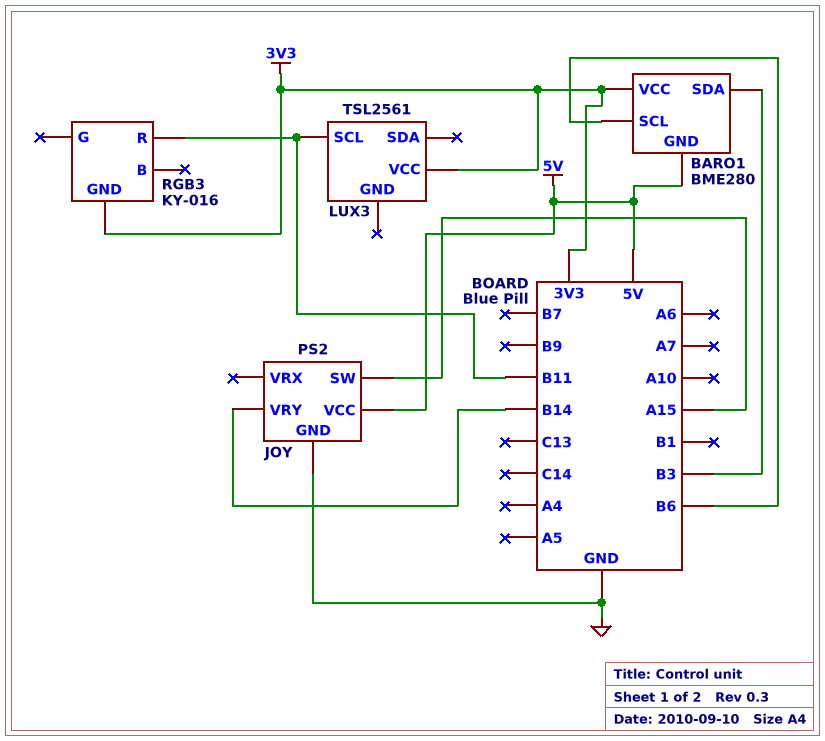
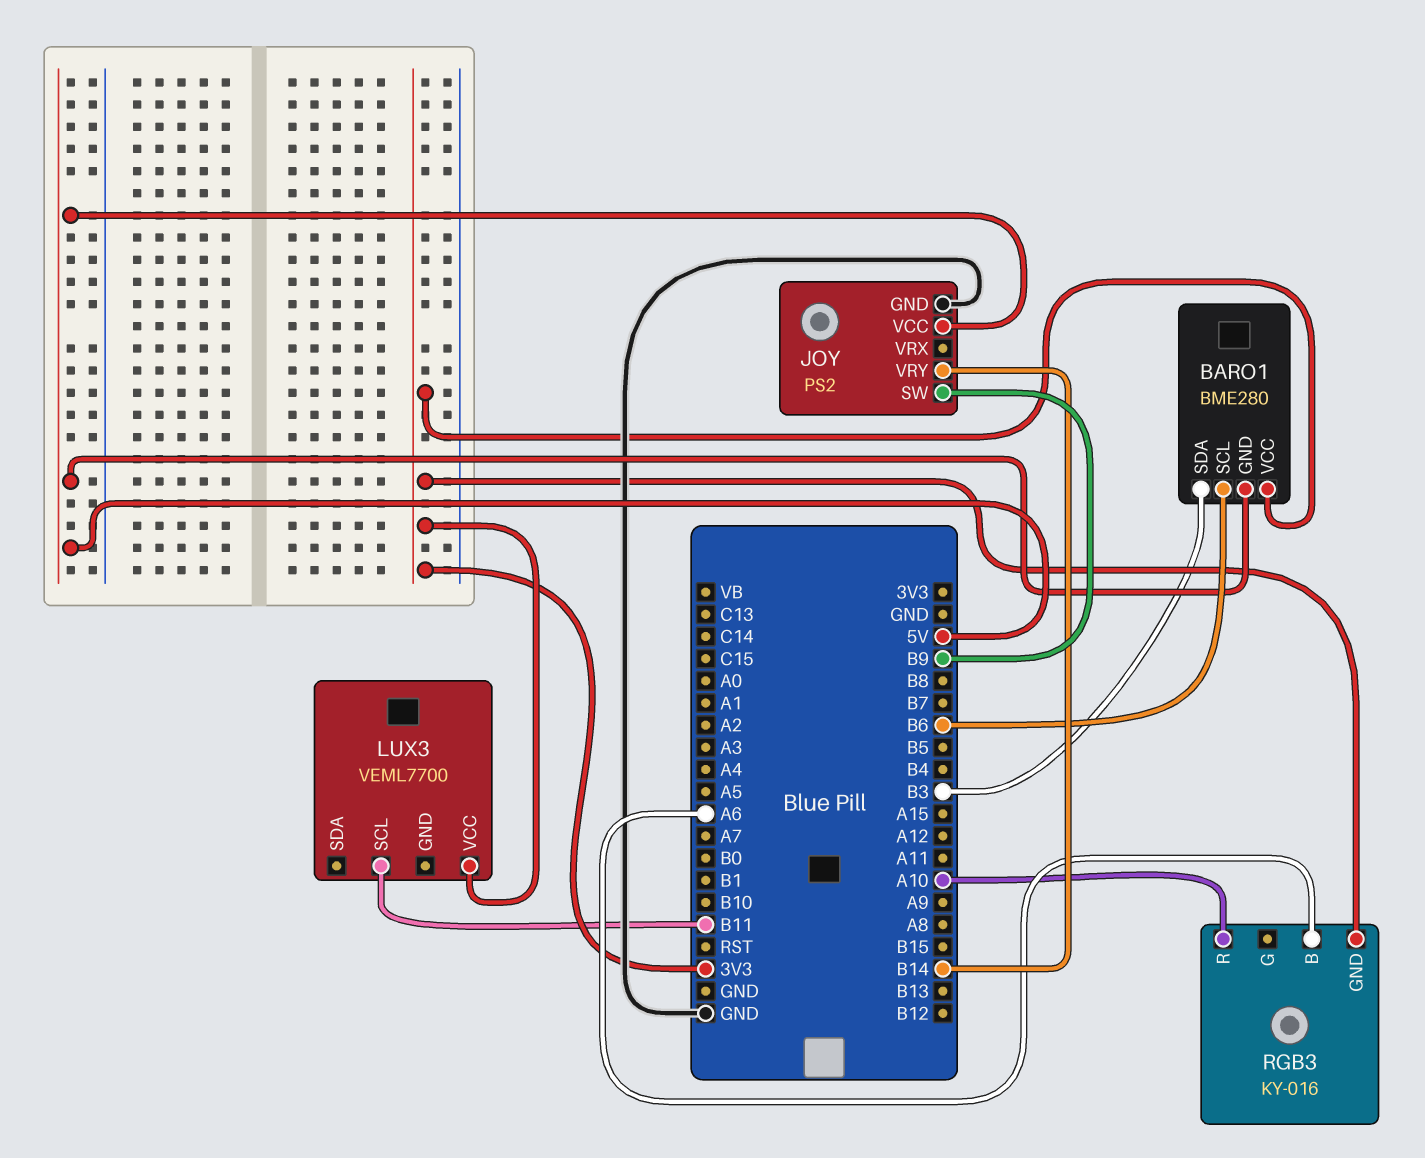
JOY pin SW: A15 -> B9
LUX3: TSL2561 -> VEML7700
RGB3 pin B: none -> A6
RGB3 pin R: B11 -> A10

